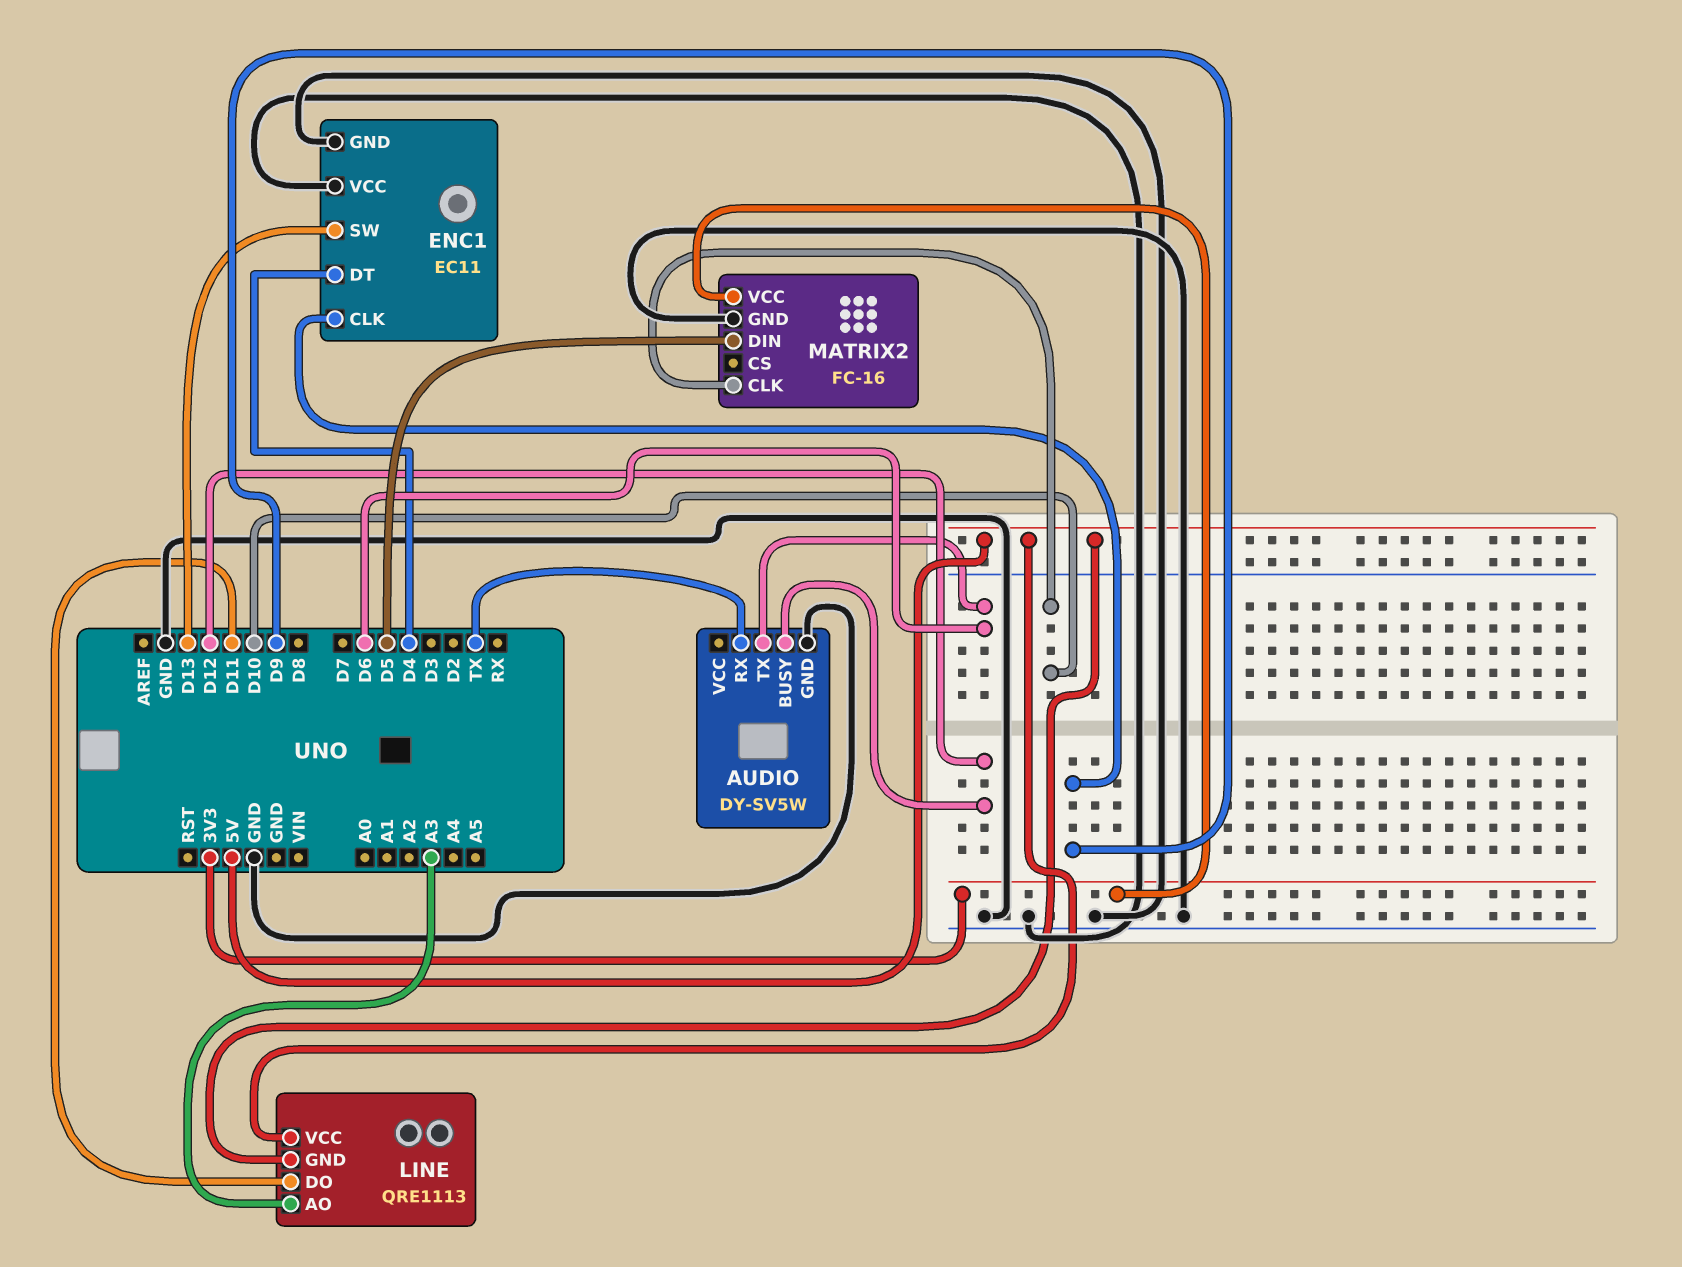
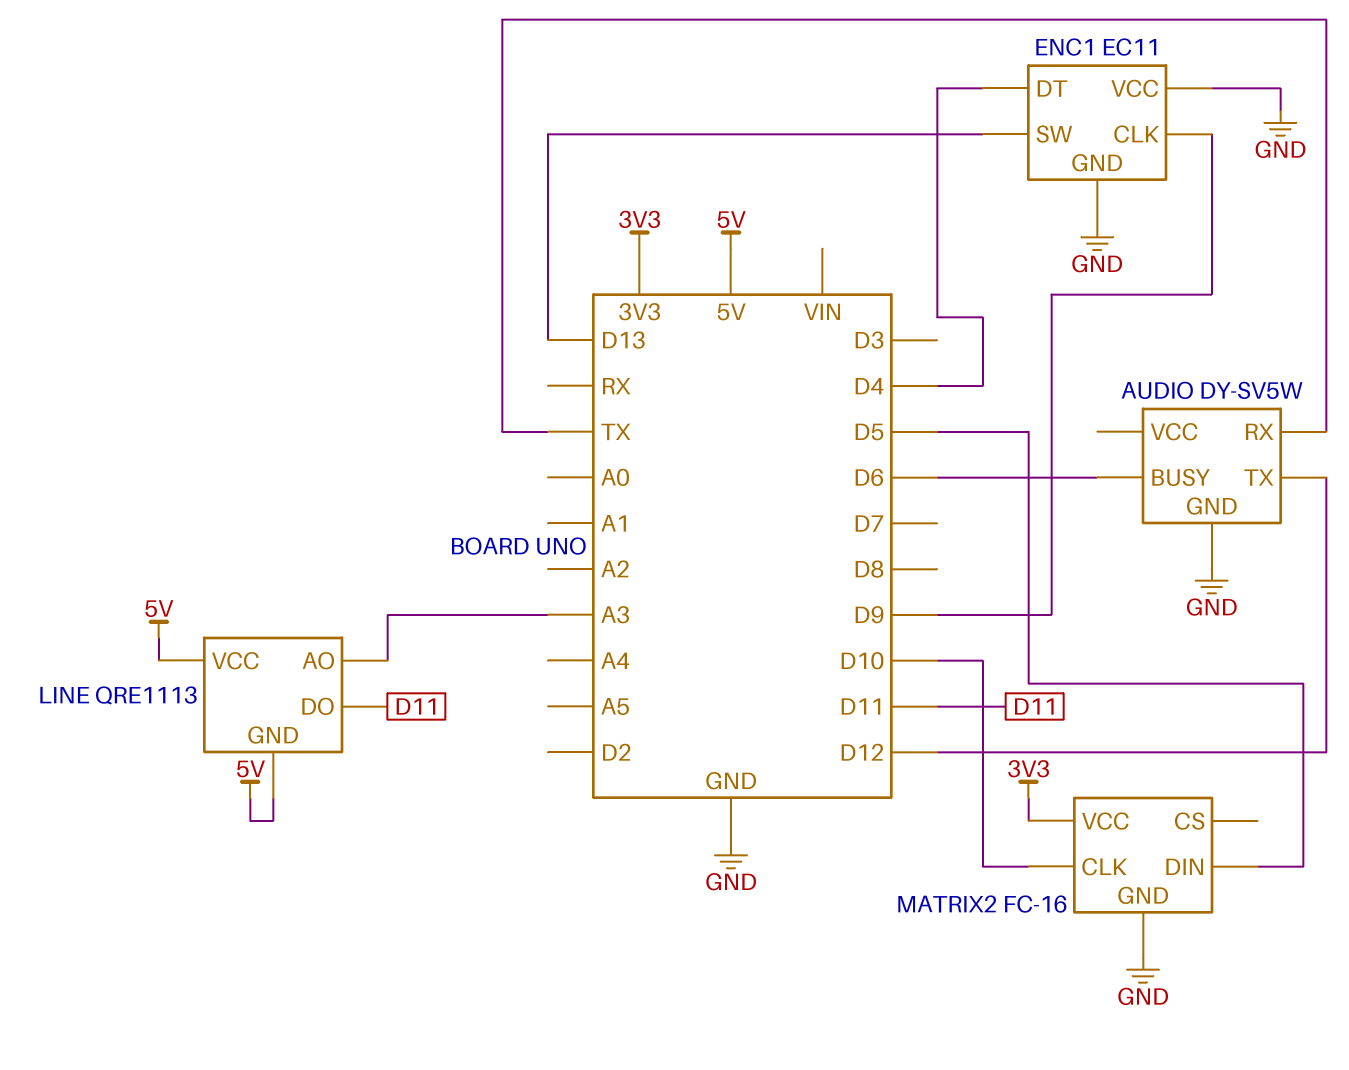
AUDIO pin BUSY: D12 -> D6
AUDIO pin TX: D6 -> D12

